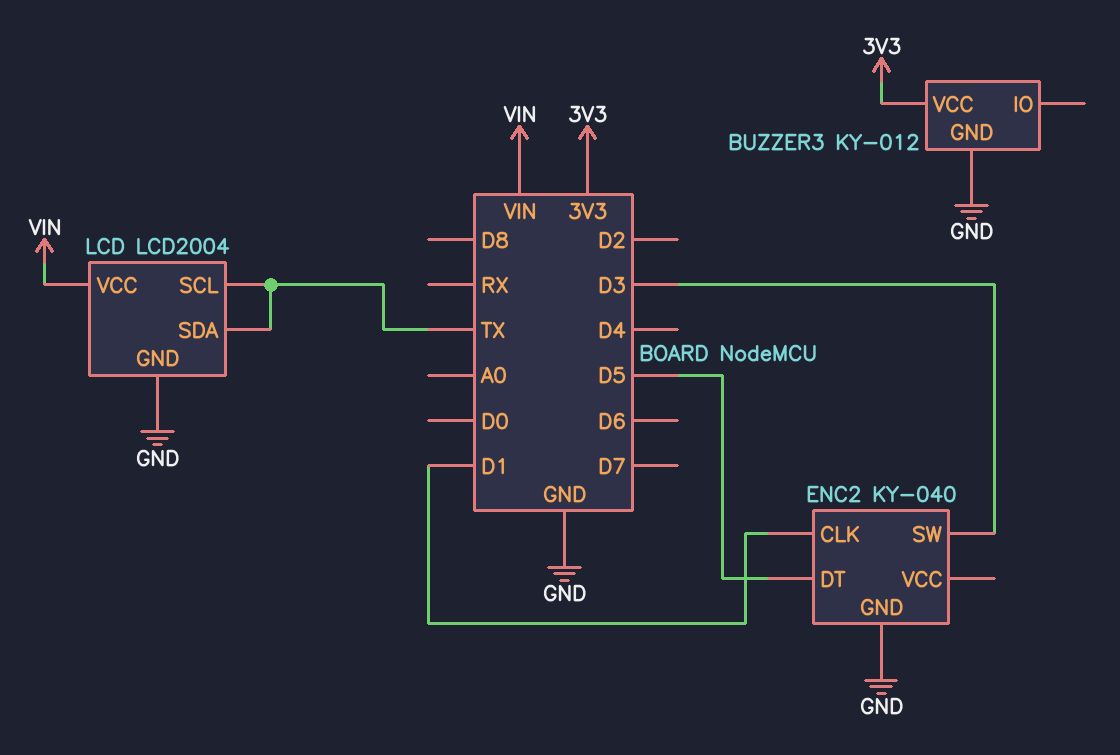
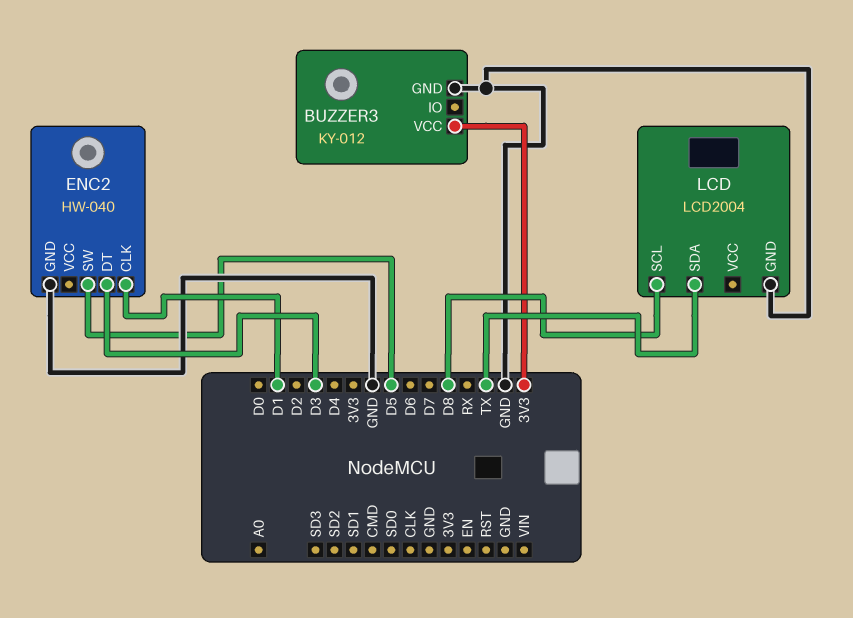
ENC2: KY-040 -> HW-040
ENC2 pin DT: D5 -> D3
ENC2 pin SW: D3 -> D5
LCD pin SCL: TX -> D8
LCD pin VCC: VIN -> none

